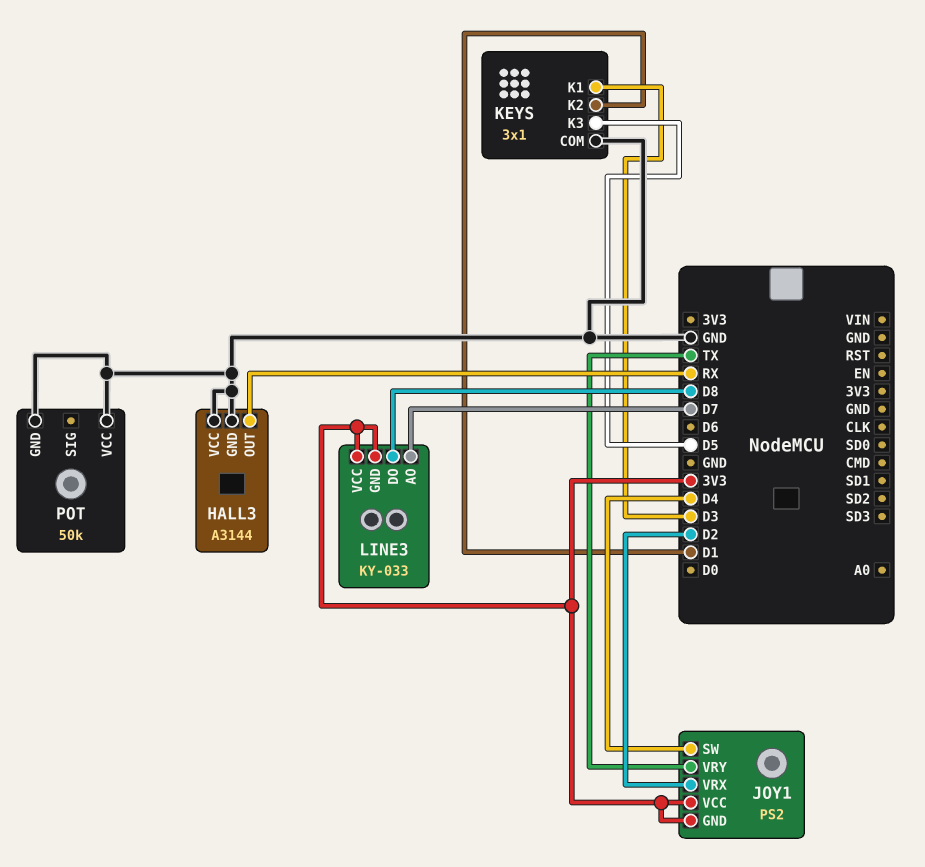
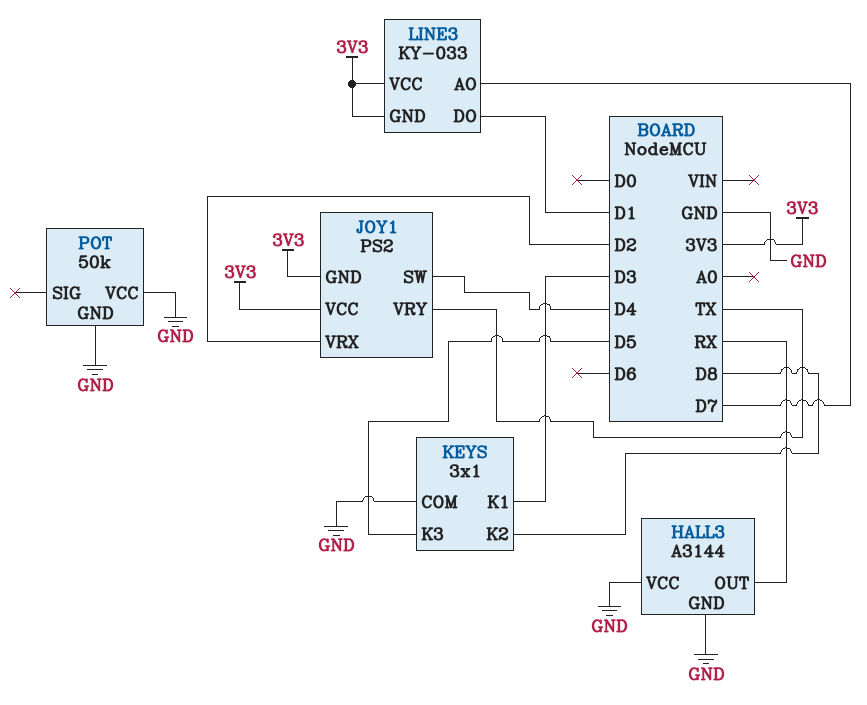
KEYS pin K2: D1 -> D8
LINE3 pin DO: D8 -> D1

